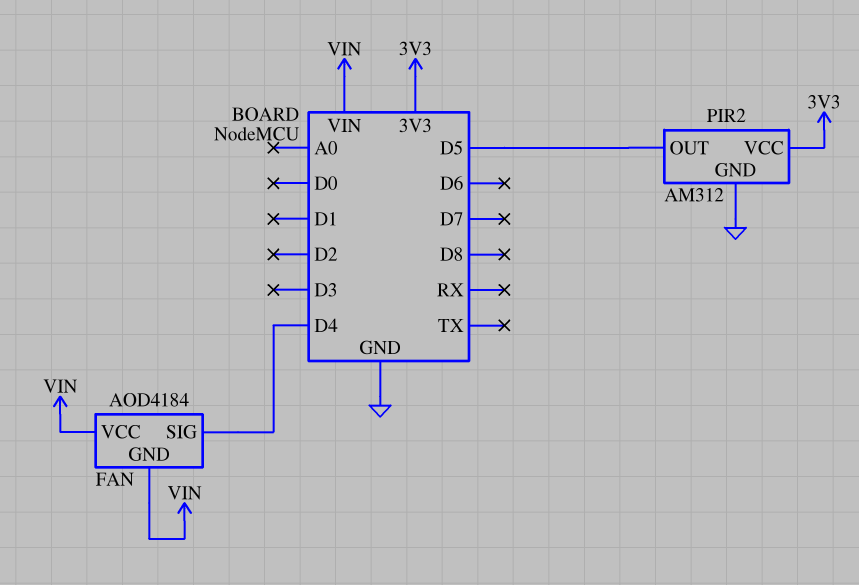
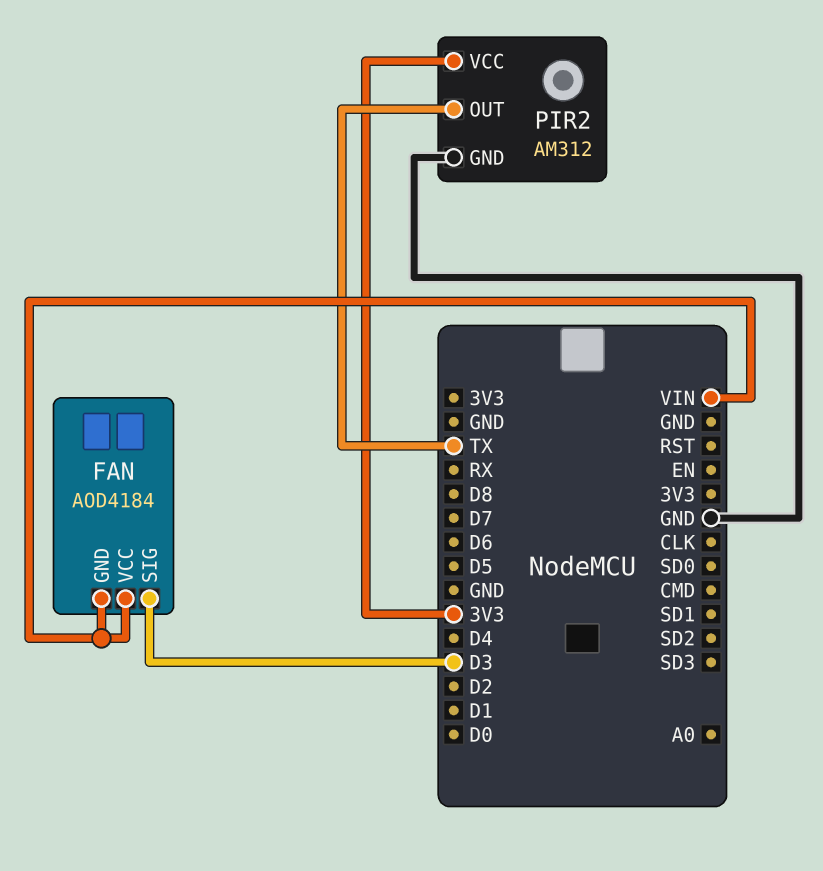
FAN pin SIG: D4 -> D3
PIR2 pin OUT: D5 -> TX

